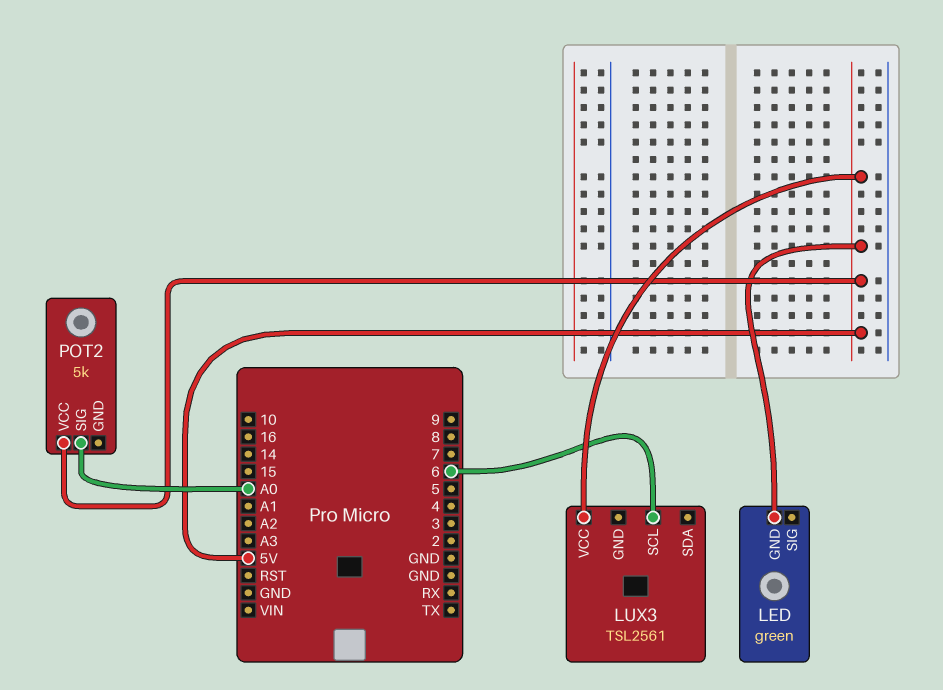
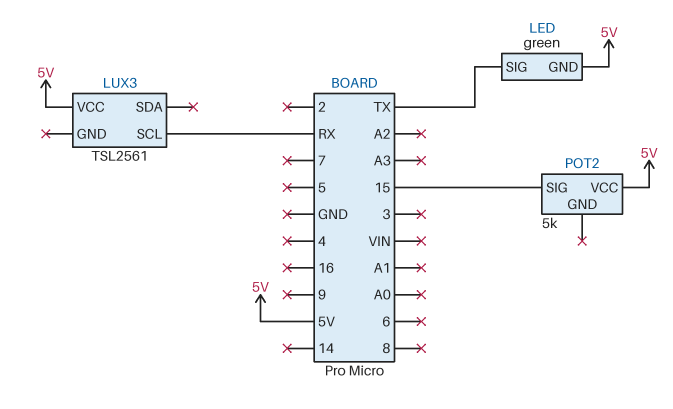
LED pin SIG: none -> TX
LUX3 pin SCL: 6 -> RX
POT2 pin SIG: A0 -> 15

